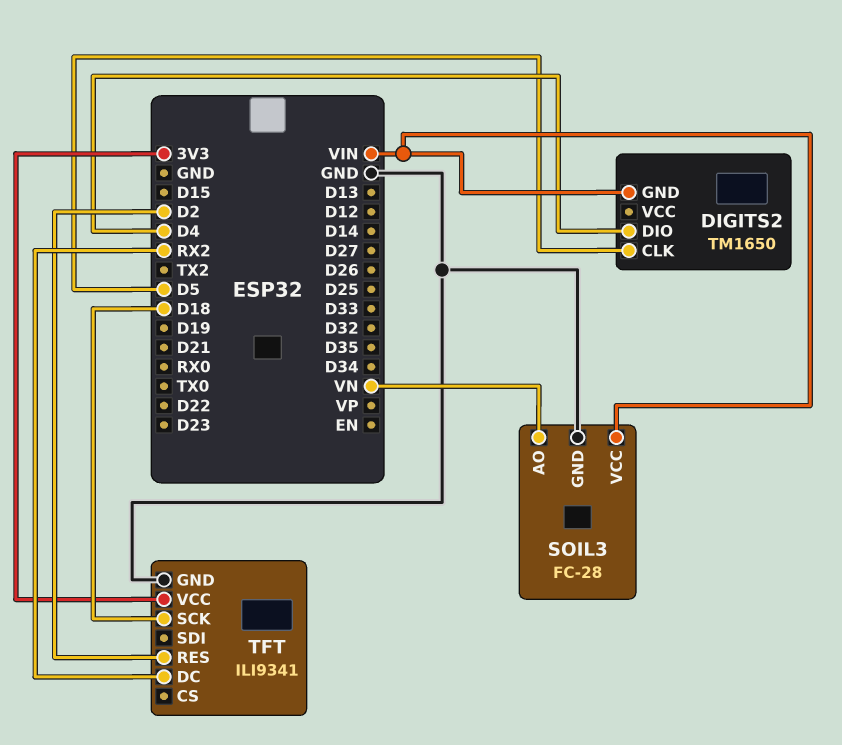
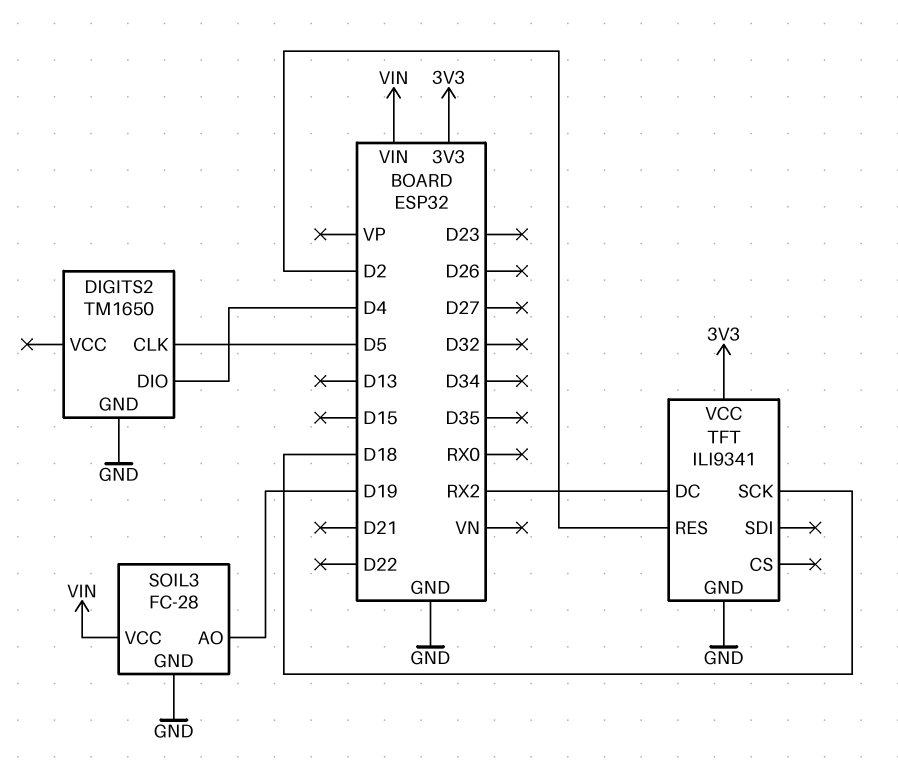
DIGITS2 pin GND: VIN -> GND
SOIL3 pin AO: VN -> D19

